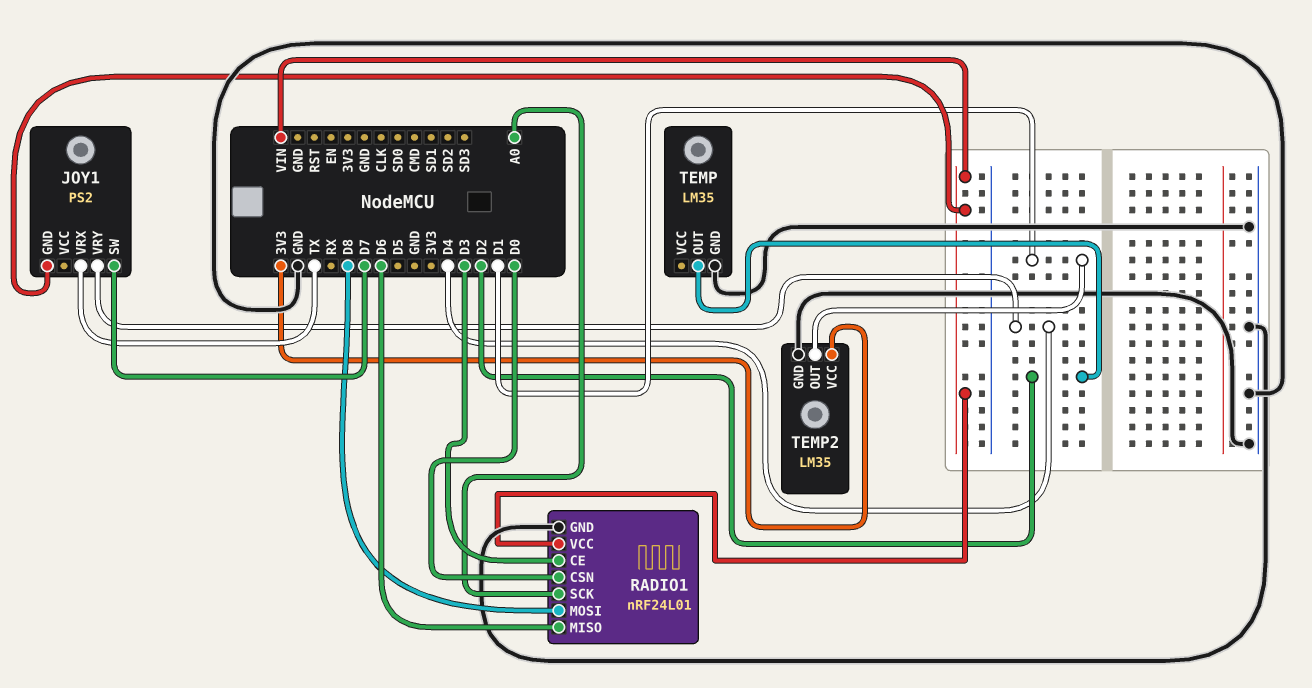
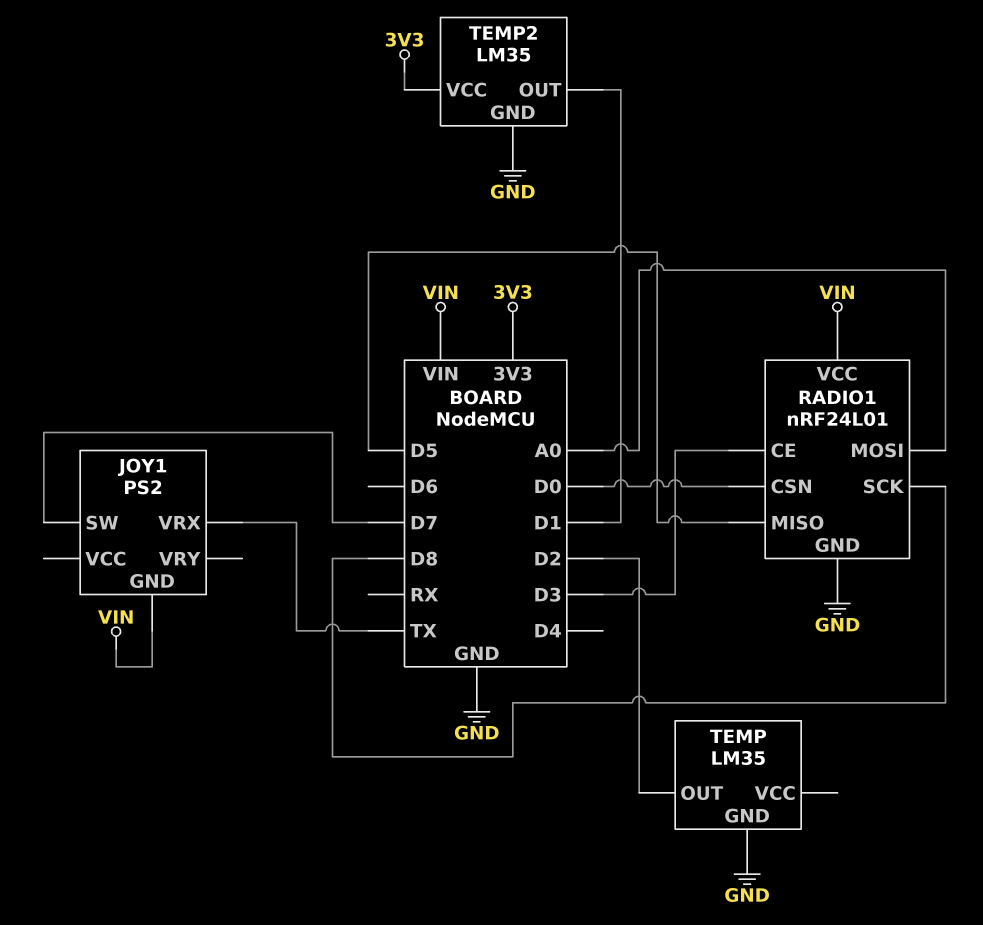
JOY1 pin VRY: D4 -> none
RADIO1 pin MISO: D6 -> D5
RADIO1 pin MOSI: D8 -> A0
RADIO1 pin SCK: A0 -> D8

